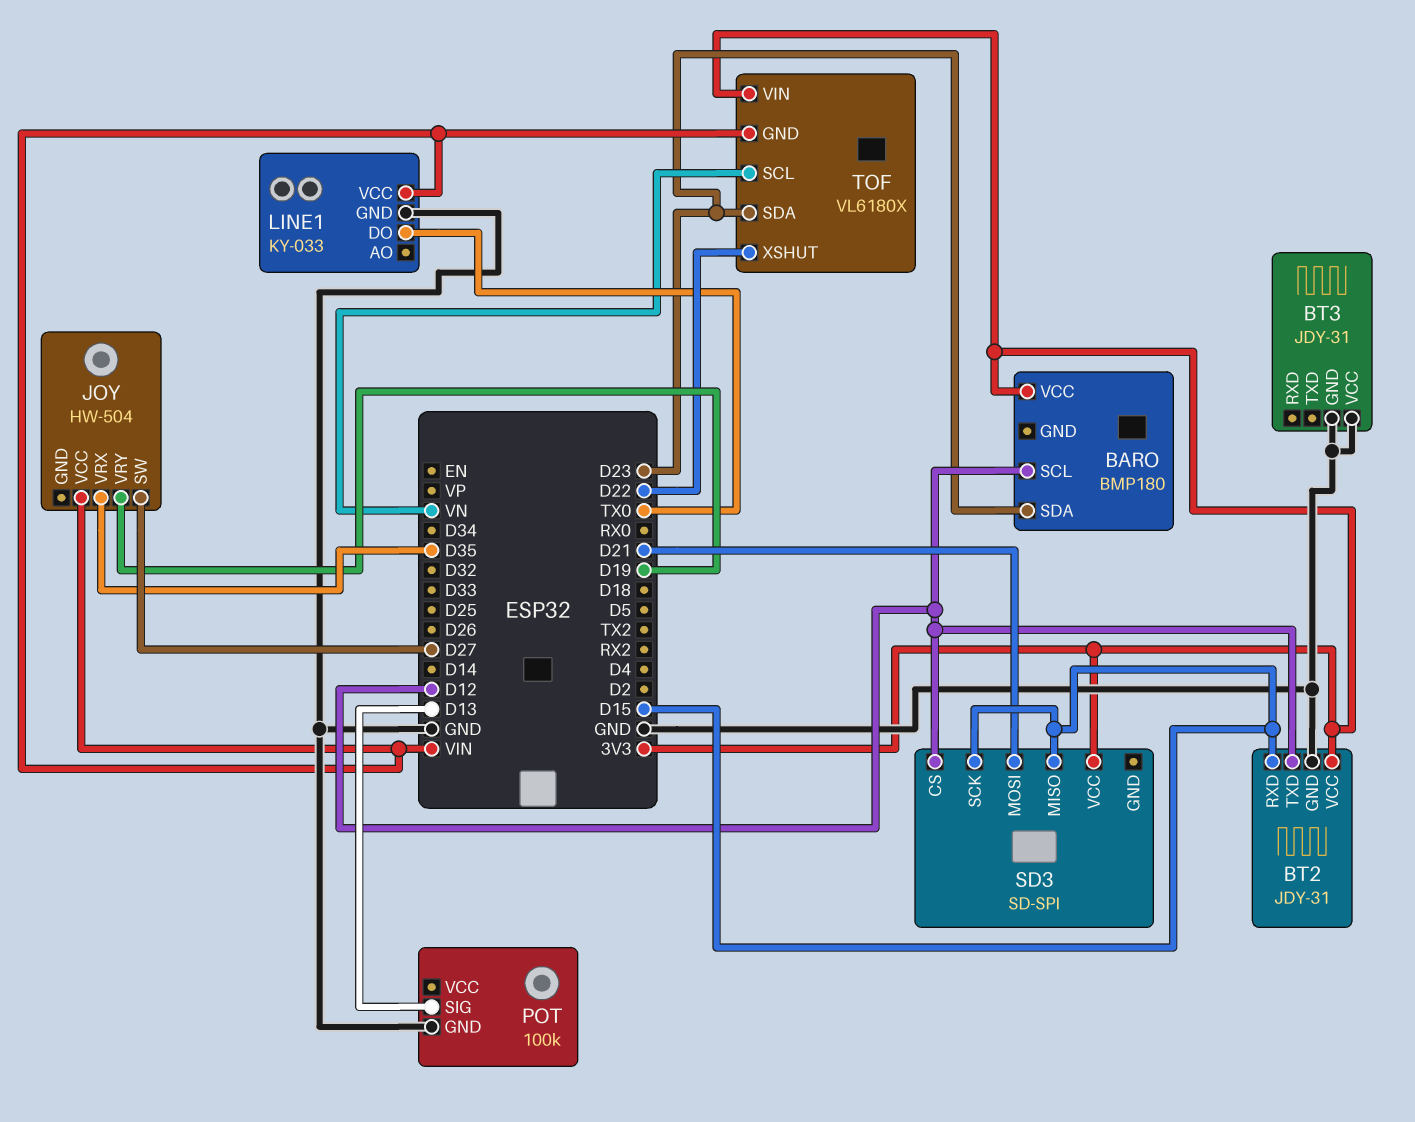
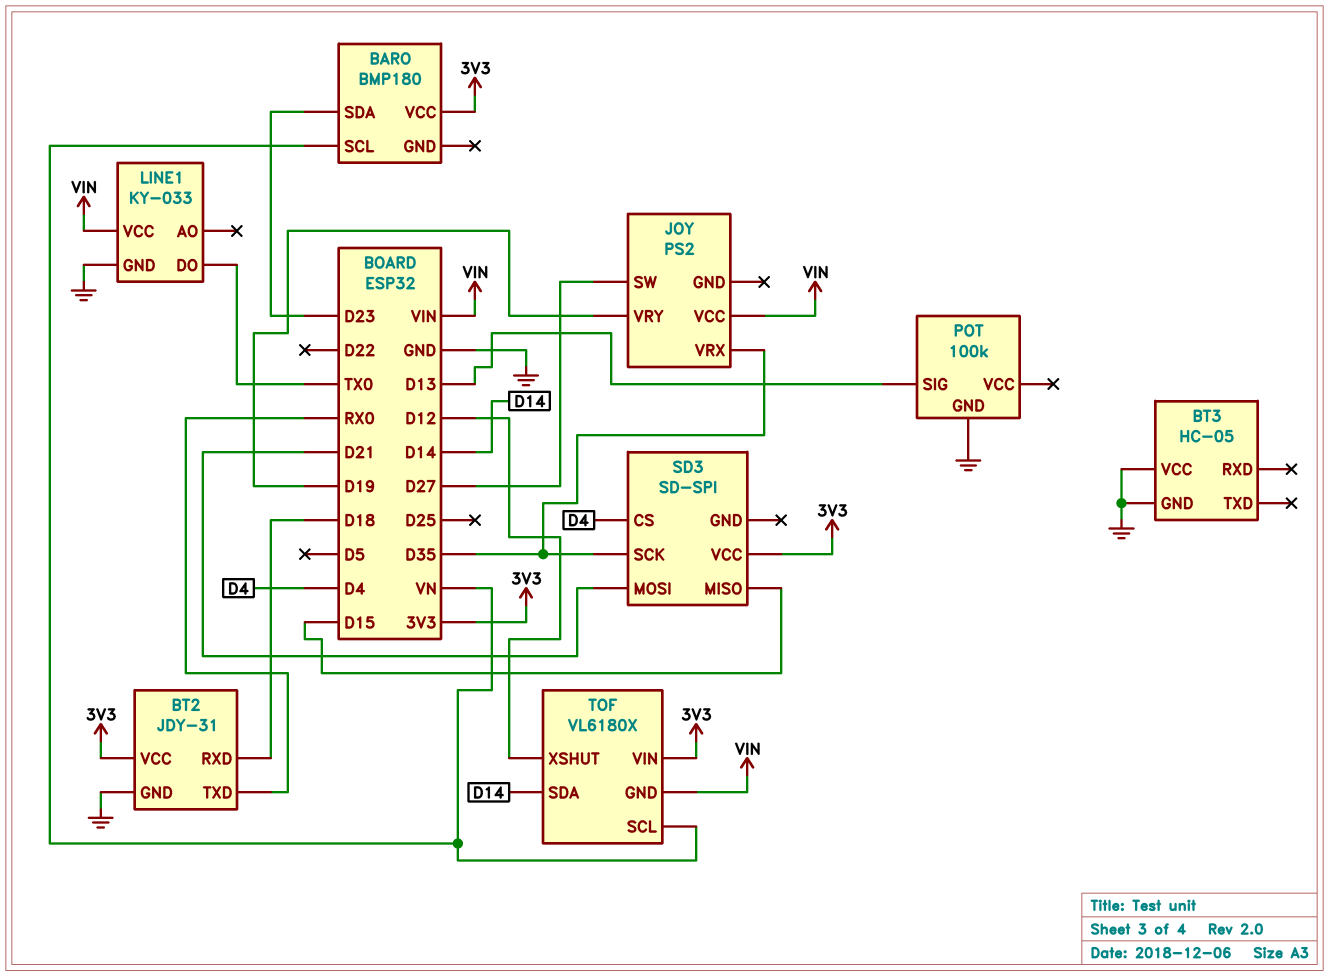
BARO pin SCL: D12 -> VN
BT2 pin RXD: D15 -> D18
BT2 pin TXD: D12 -> RX0
BT3: JDY-31 -> HC-05
JOY: HW-504 -> PS2
SD3 pin CS: D12 -> D4
SD3 pin SCK: D15 -> D35
TOF pin SDA: D23 -> D14
TOF pin XSHUT: D22 -> D12

